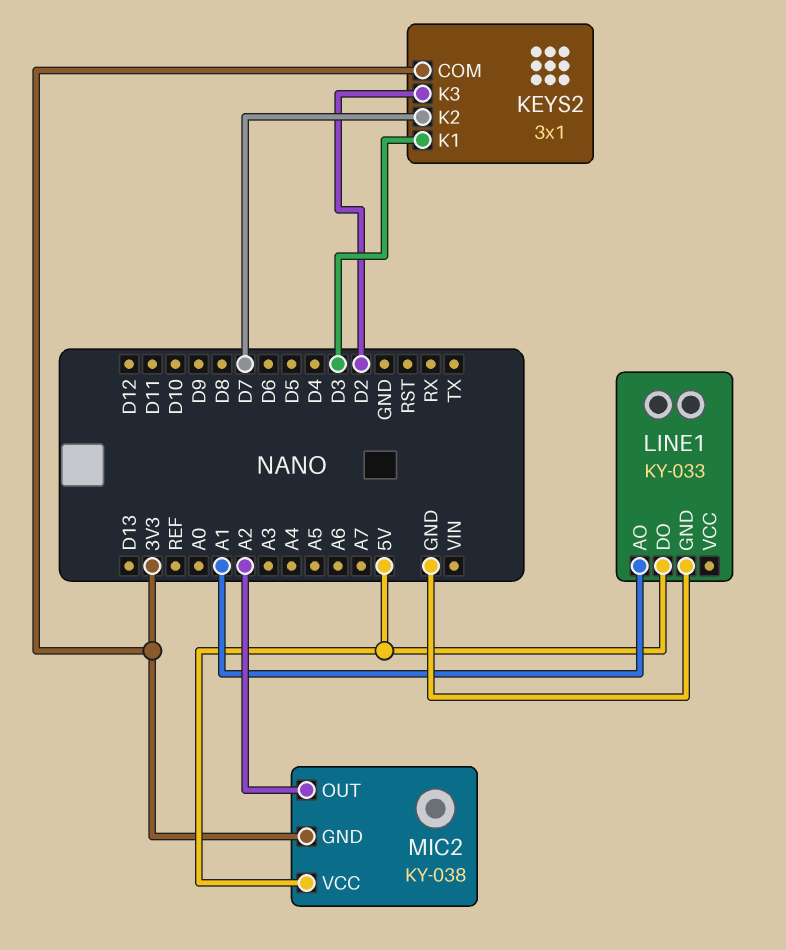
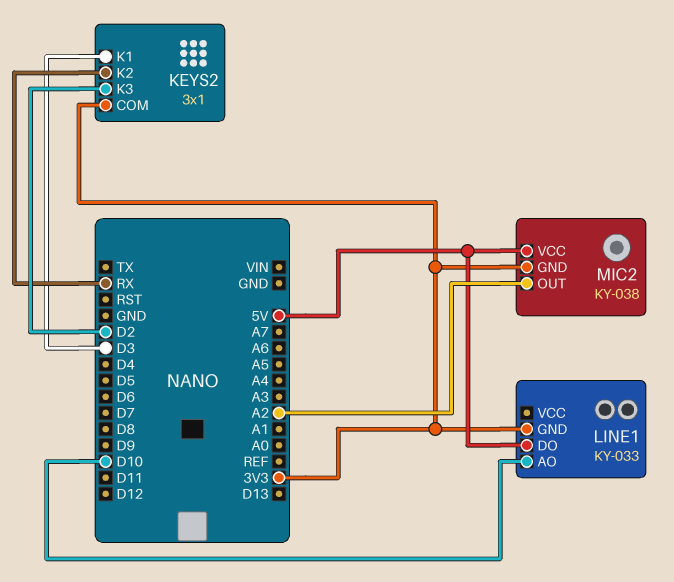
KEYS2 pin K2: D7 -> RX
LINE1 pin AO: A1 -> D10
LINE1 pin GND: GND -> 3V3

